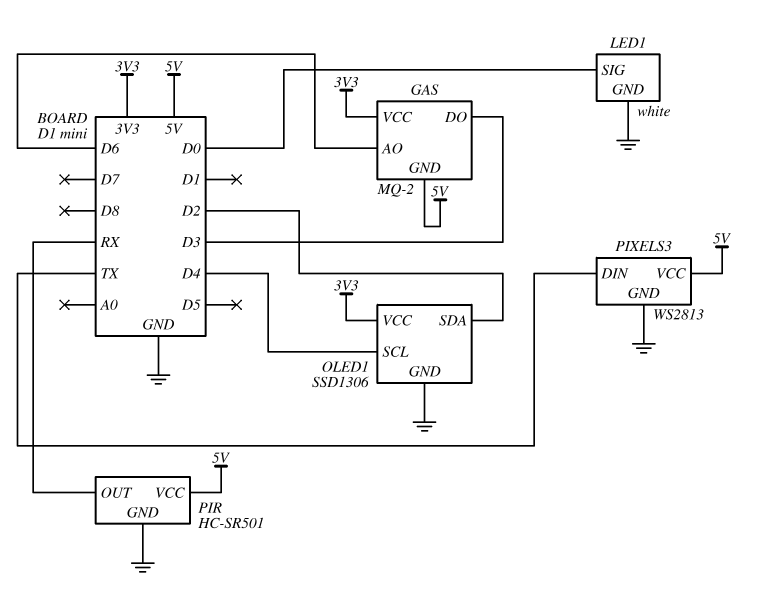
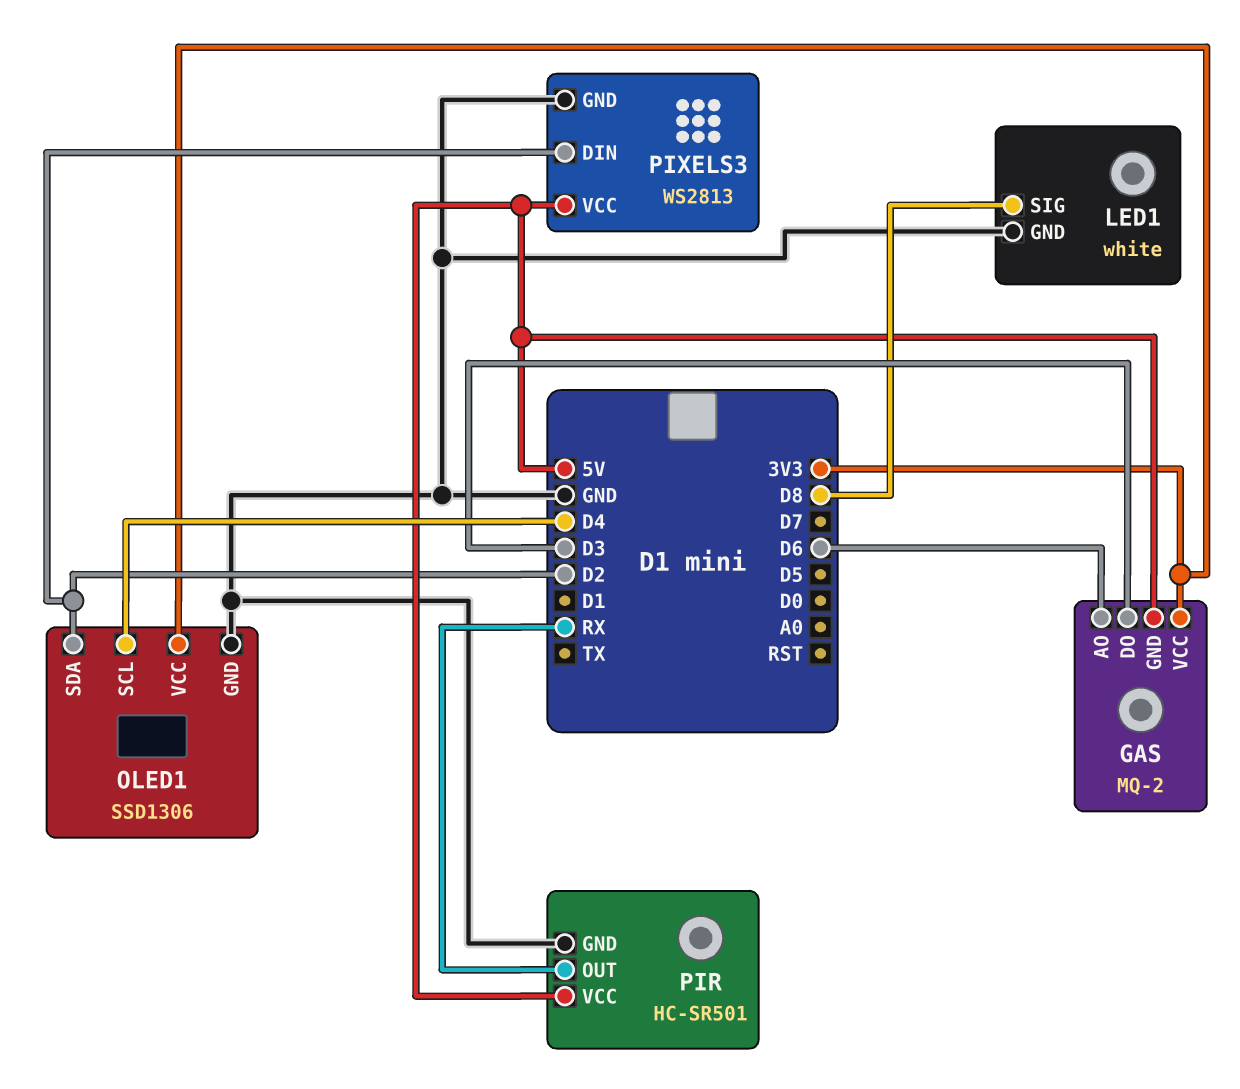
LED1 pin SIG: D0 -> D8
PIXELS3 pin DIN: TX -> D2

